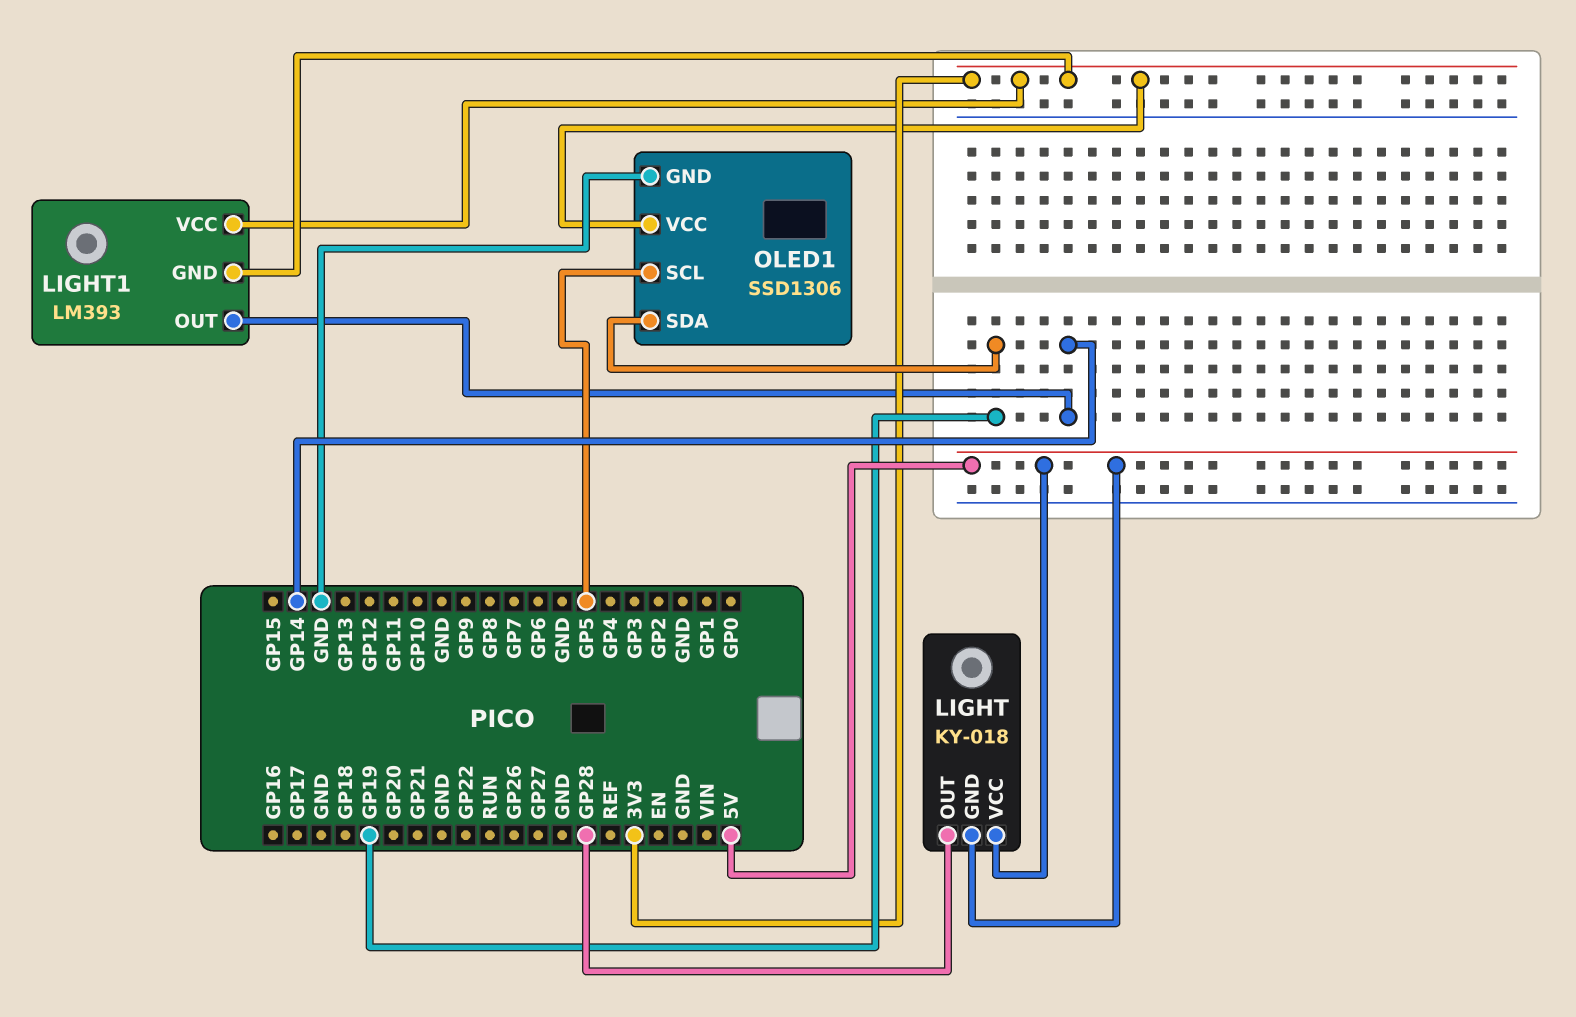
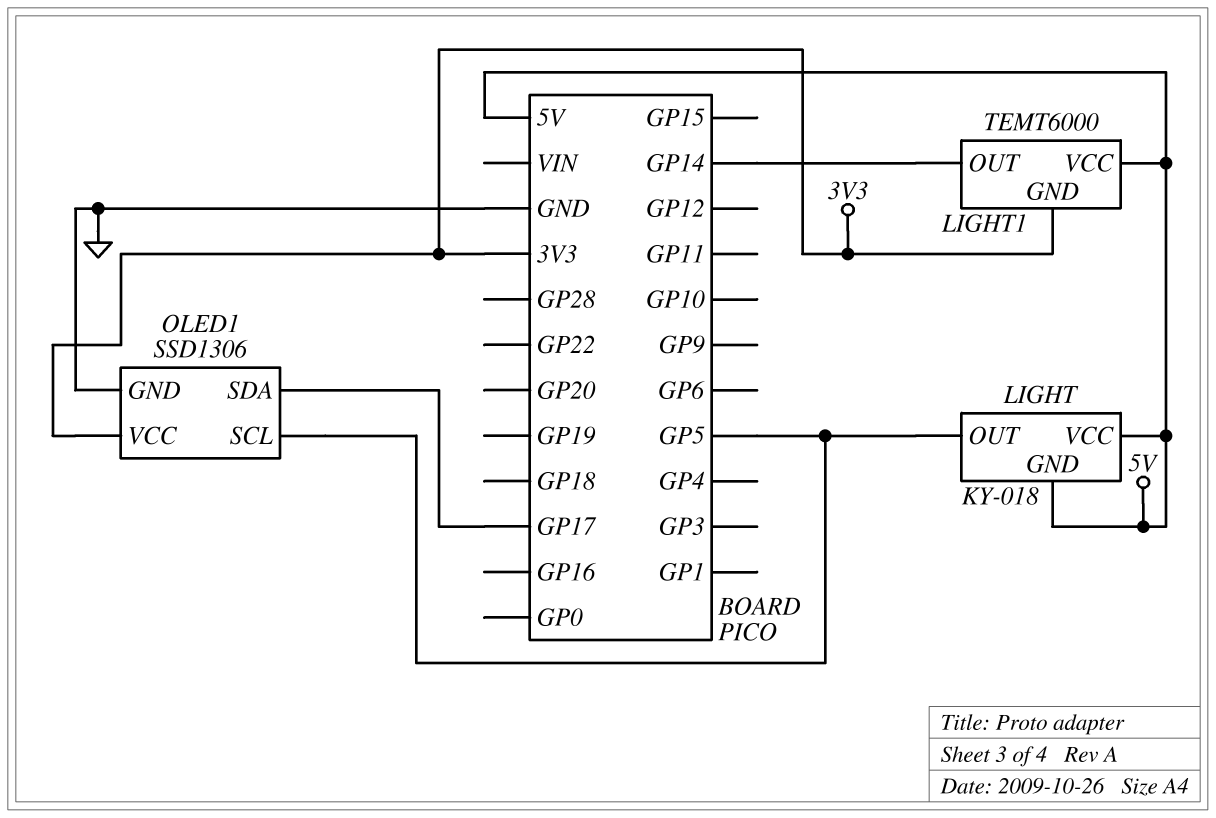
LIGHT pin OUT: GP28 -> GP5
LIGHT1: LM393 -> TEMT6000
LIGHT1 pin VCC: 3V3 -> 5V
OLED1 pin SDA: GP19 -> GP17

